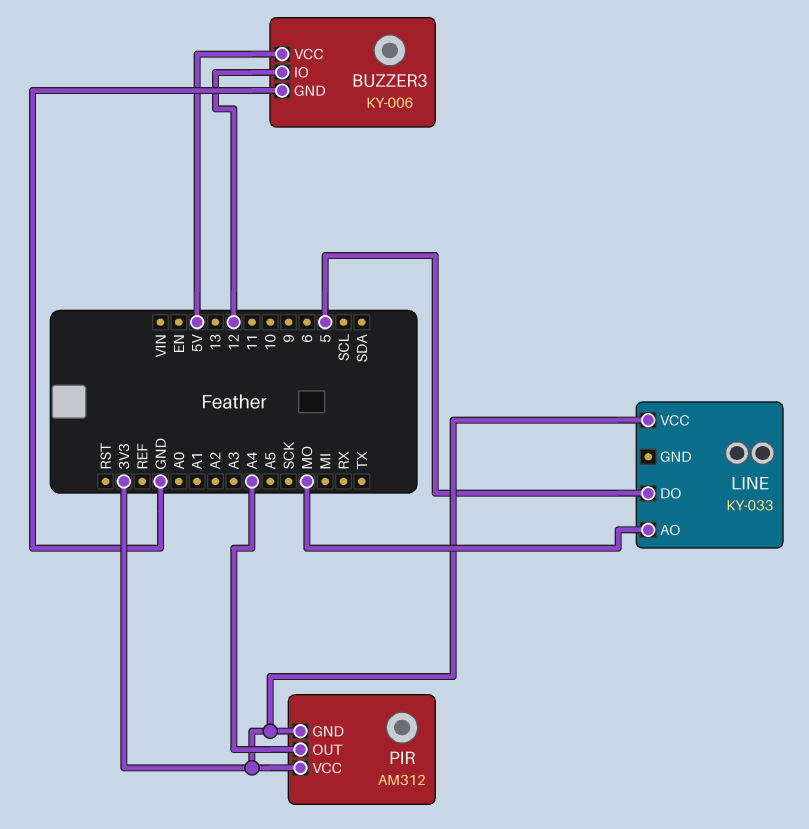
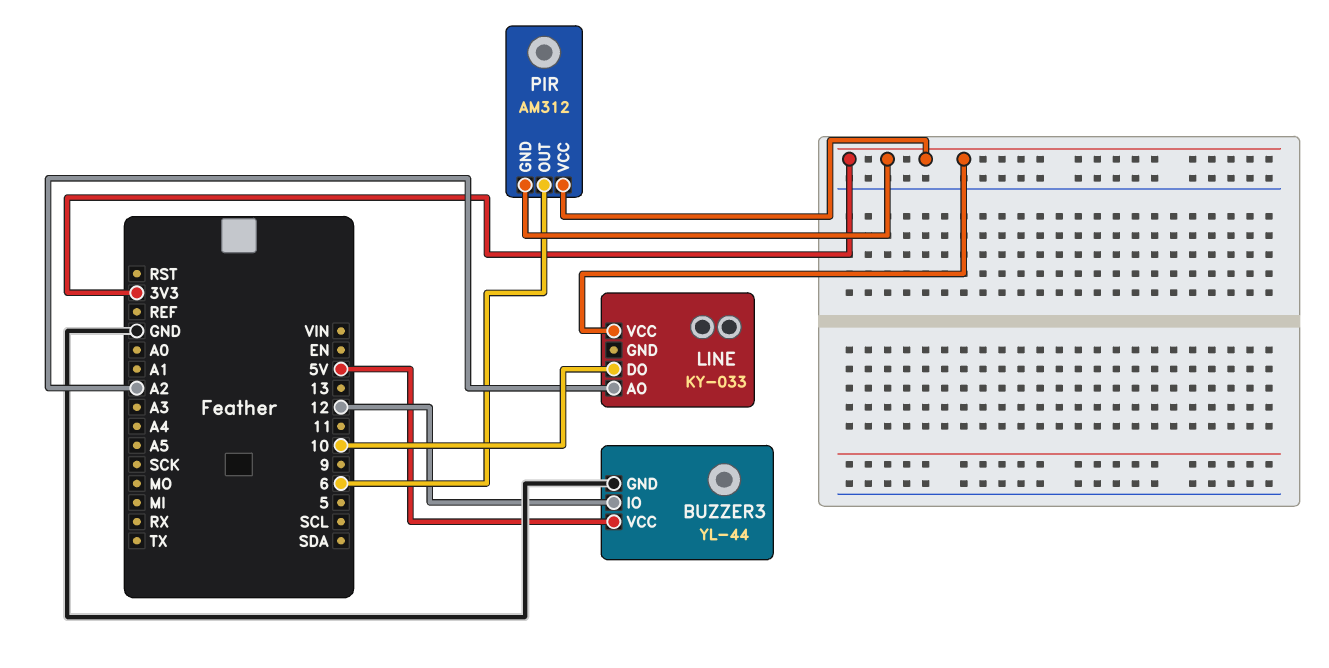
BUZZER3: KY-006 -> YL-44
LINE pin AO: MO -> A2
LINE pin DO: 5 -> 10
PIR pin OUT: A4 -> 6

